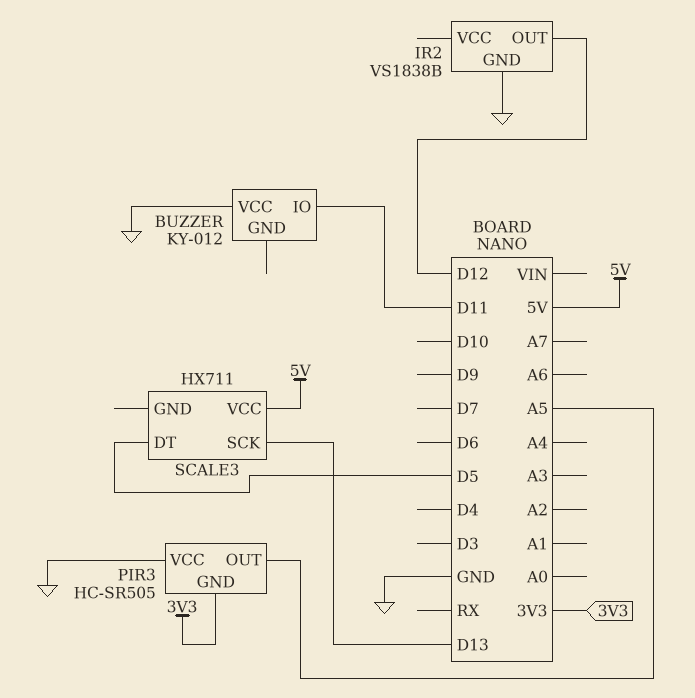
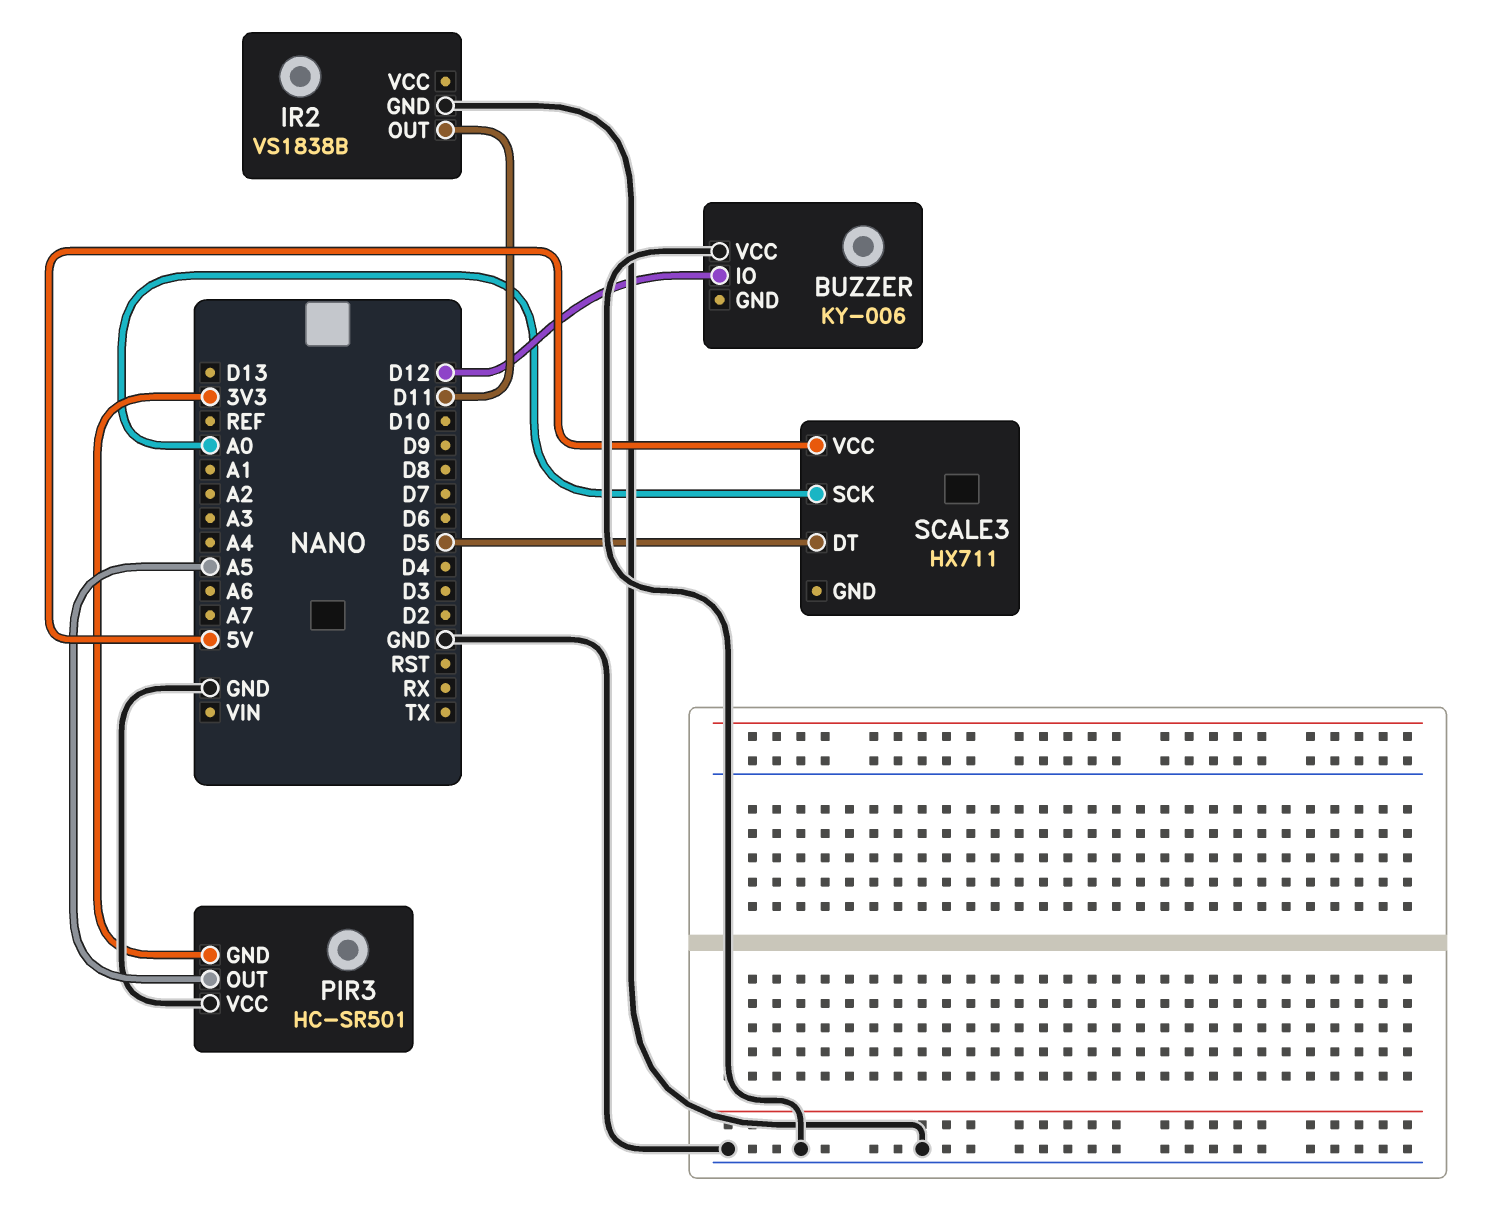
BUZZER: KY-012 -> KY-006
BUZZER pin IO: D11 -> D12
IR2 pin OUT: D12 -> D11
PIR3: HC-SR505 -> HC-SR501
SCALE3 pin SCK: D13 -> A0

